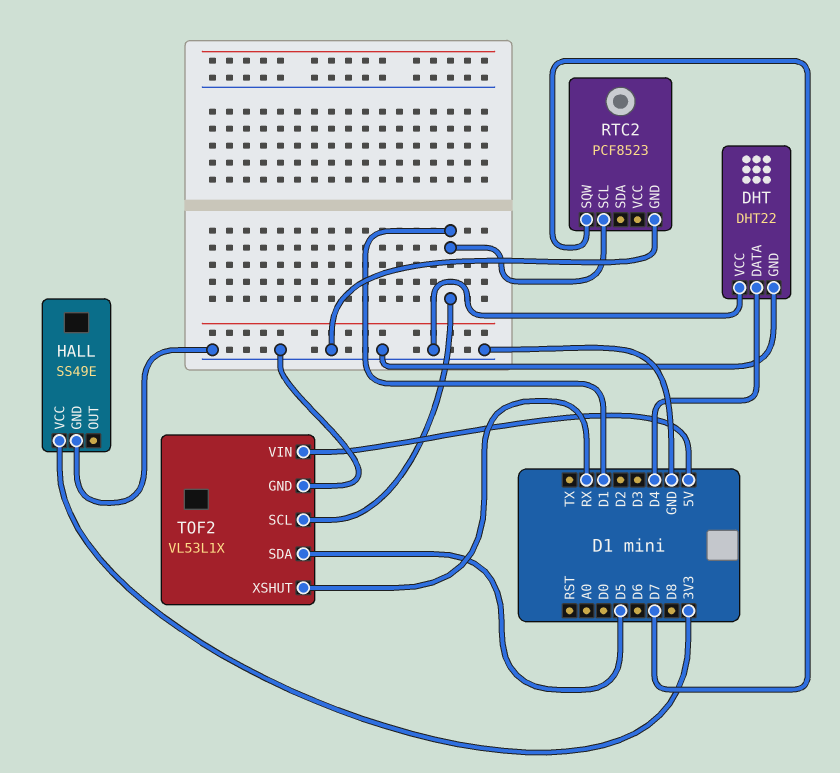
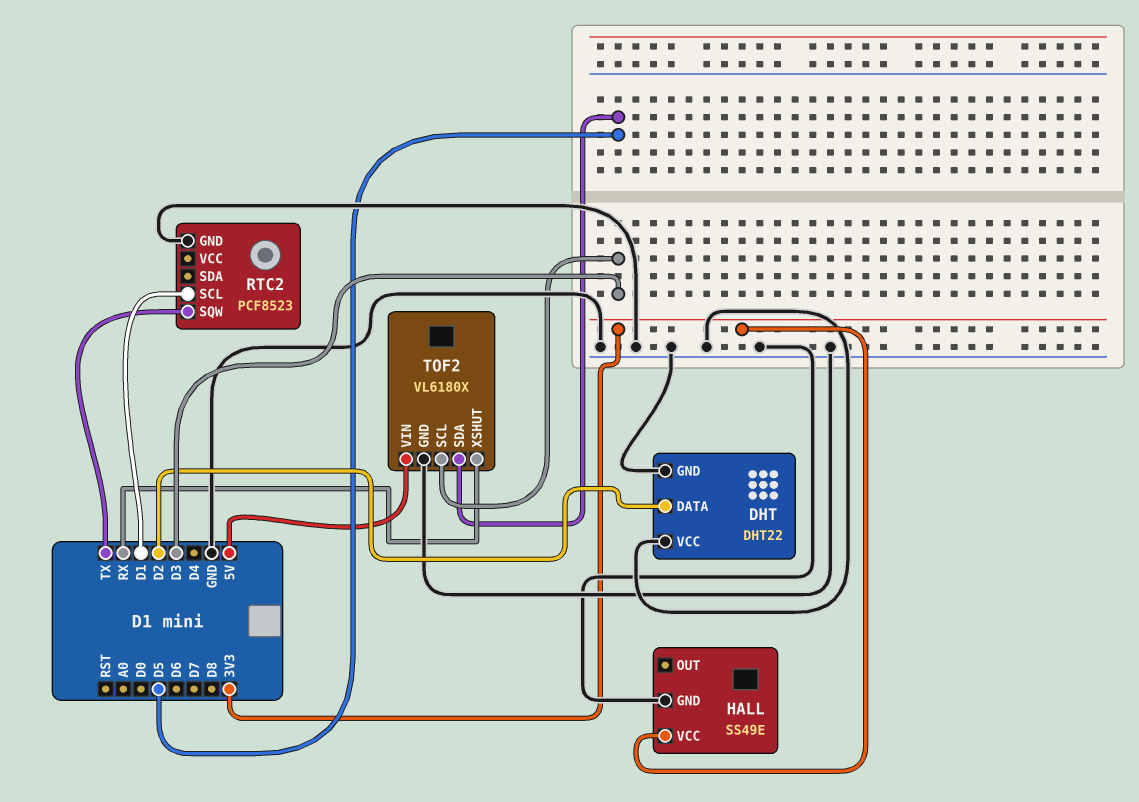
DHT pin DATA: D4 -> D2
RTC2 pin SQW: D7 -> TX
TOF2: VL53L1X -> VL6180X
TOF2 pin SCL: D1 -> D3

